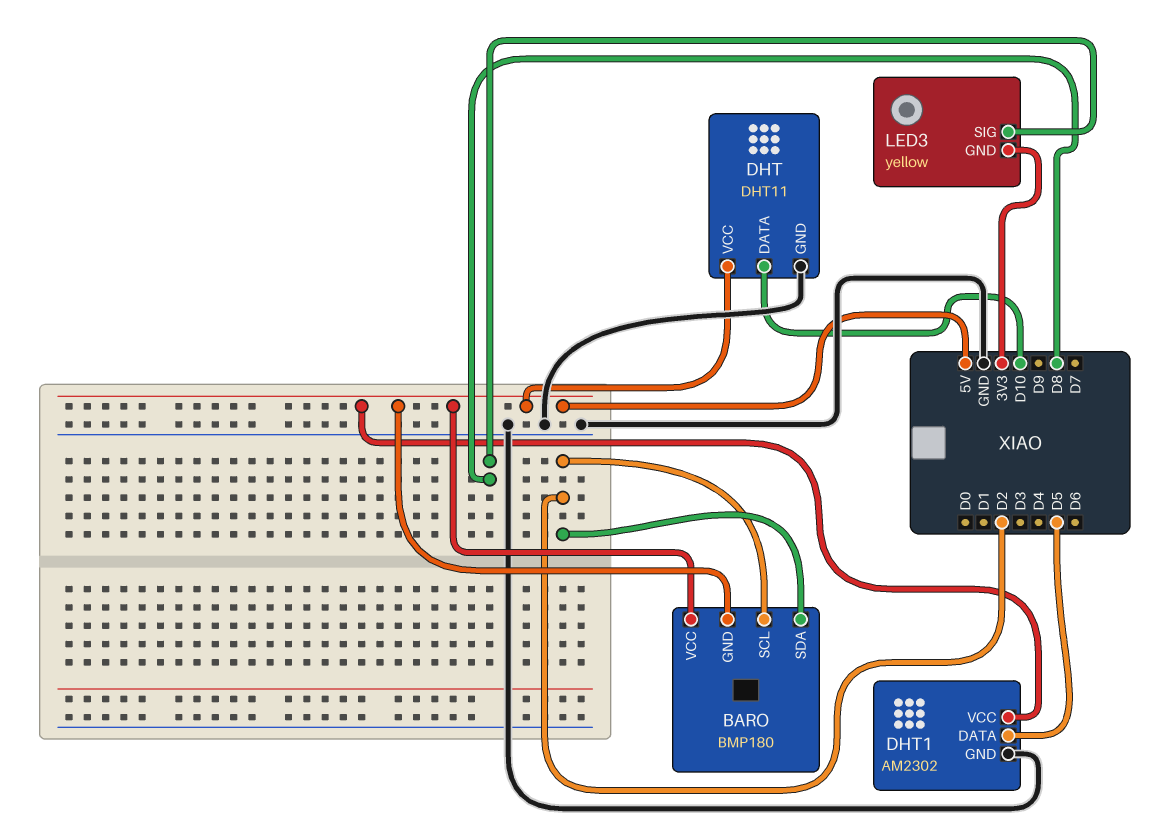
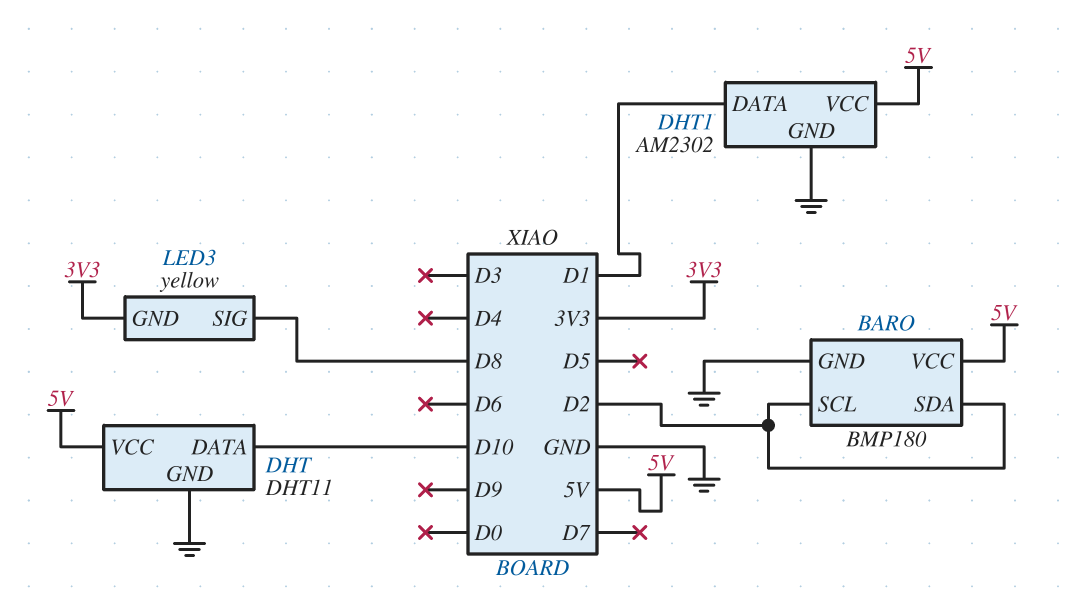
BARO pin GND: 5V -> GND
DHT1 pin DATA: D5 -> D1

